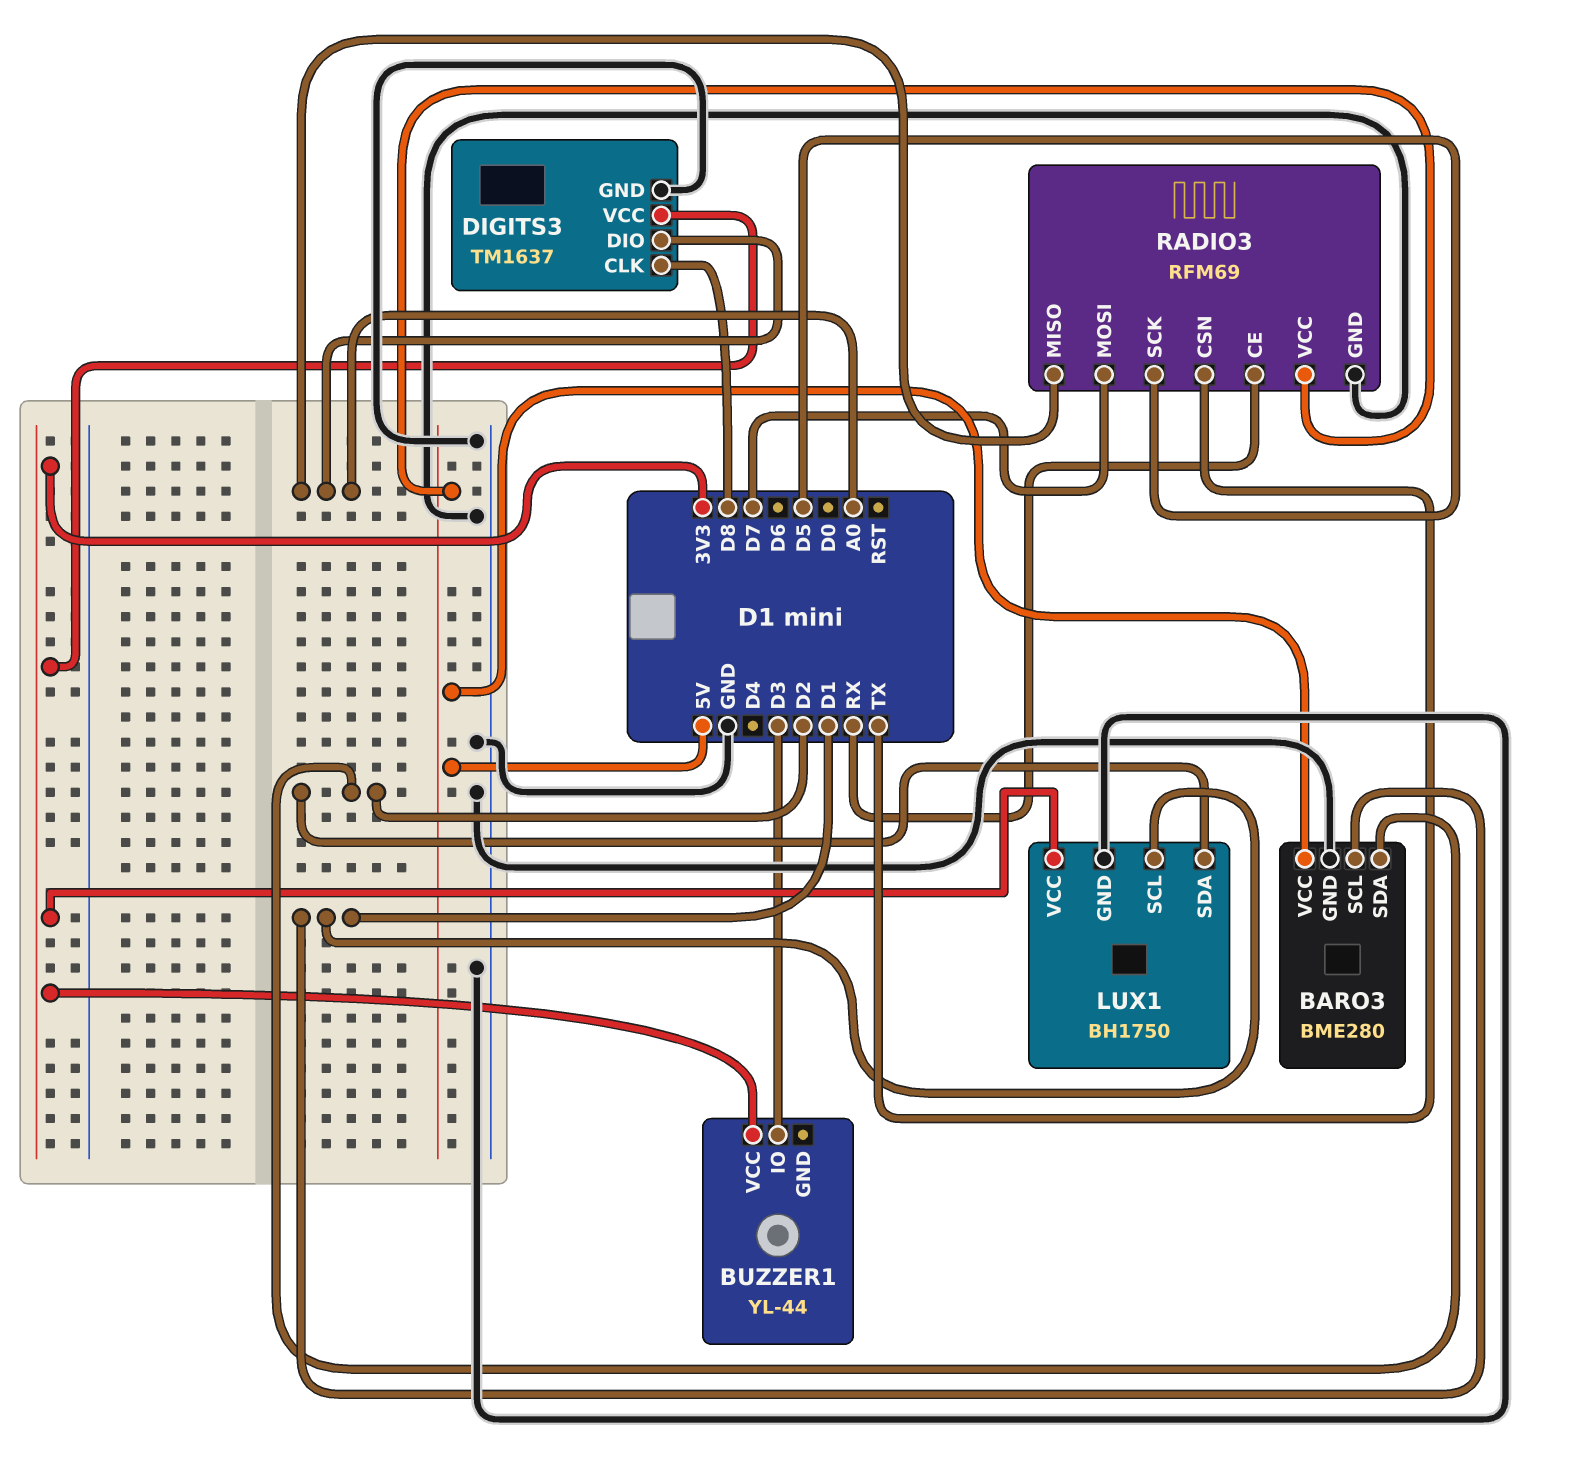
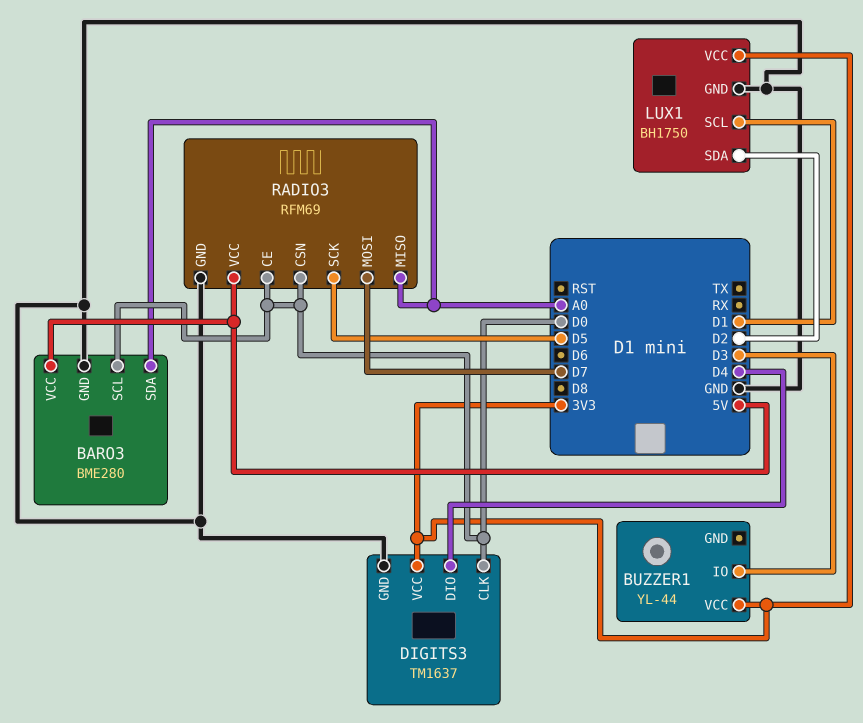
BARO3 pin SCL: D1 -> D0
BARO3 pin SDA: D2 -> A0
DIGITS3 pin CLK: D8 -> D0
DIGITS3 pin DIO: A0 -> D4
RADIO3 pin CE: RX -> D0
RADIO3 pin CSN: TX -> D0

